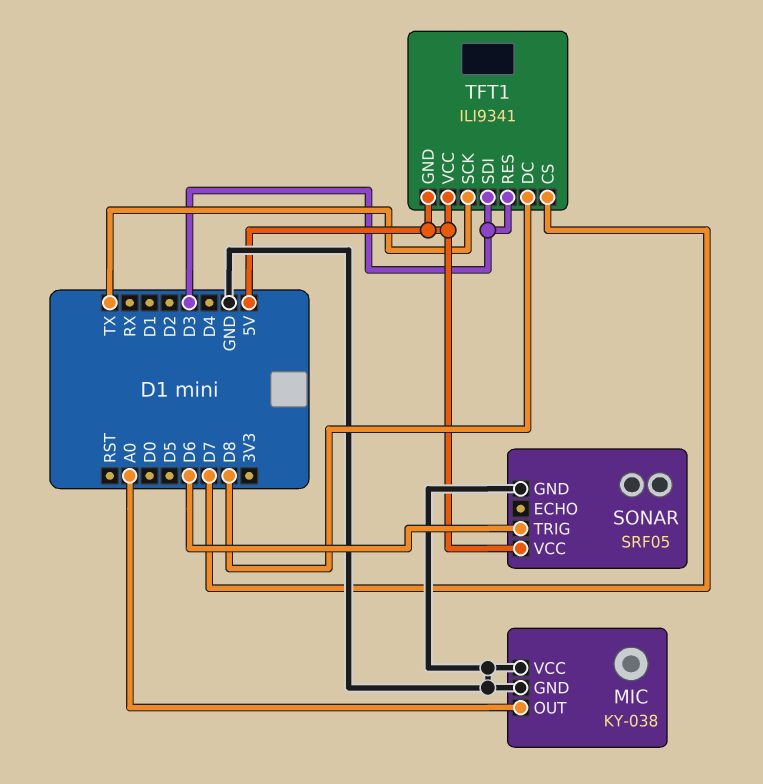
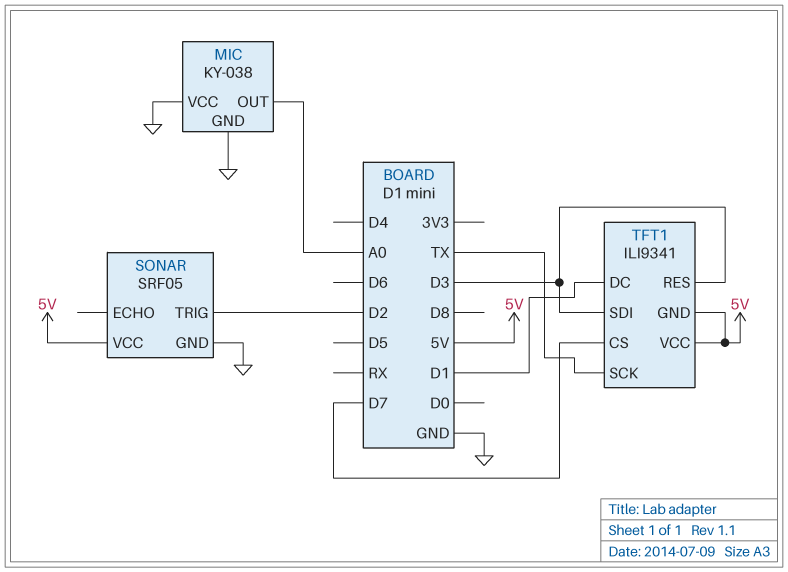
SONAR pin TRIG: D6 -> D2
TFT1 pin DC: D8 -> D1

